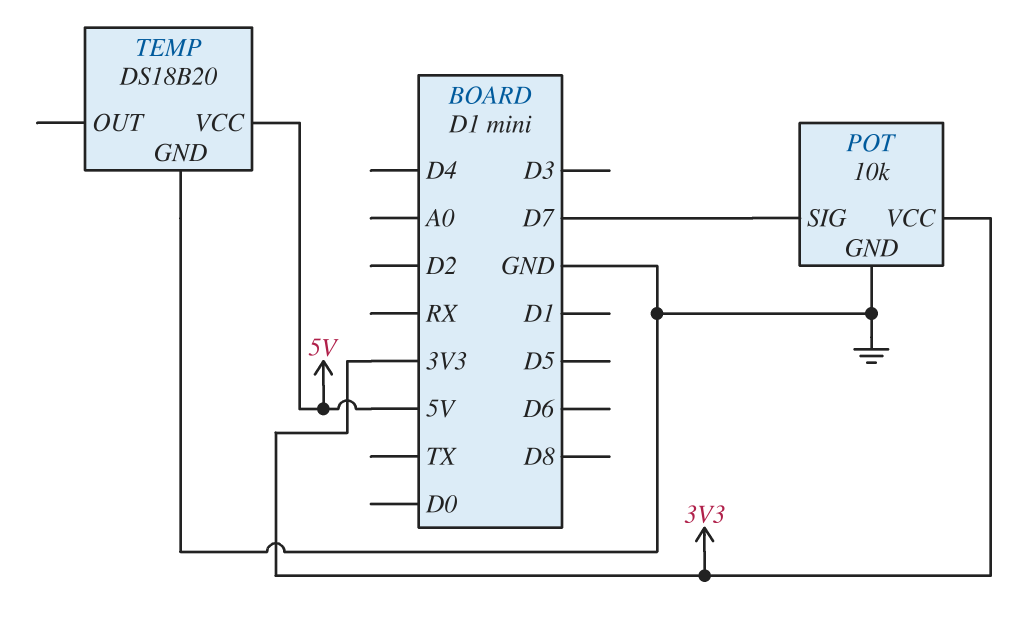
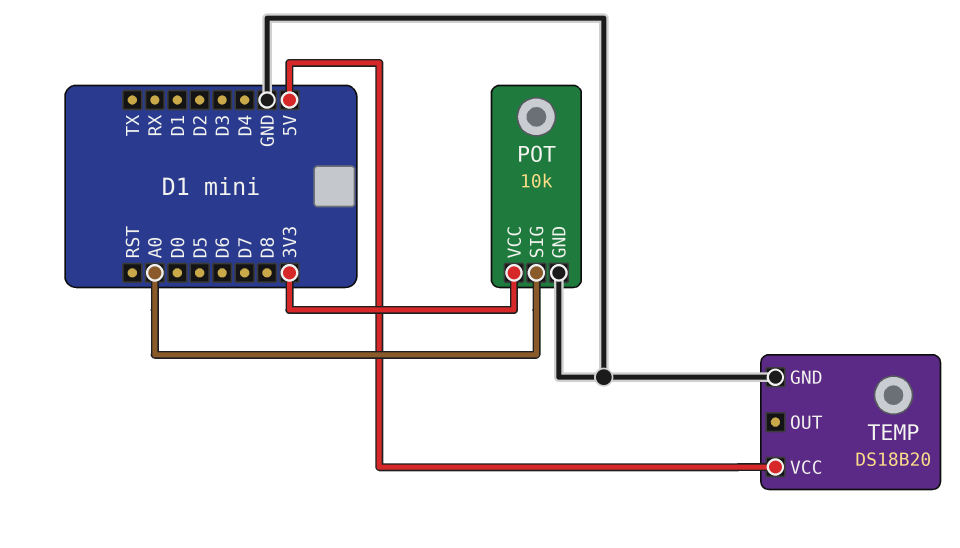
POT pin SIG: D7 -> A0

